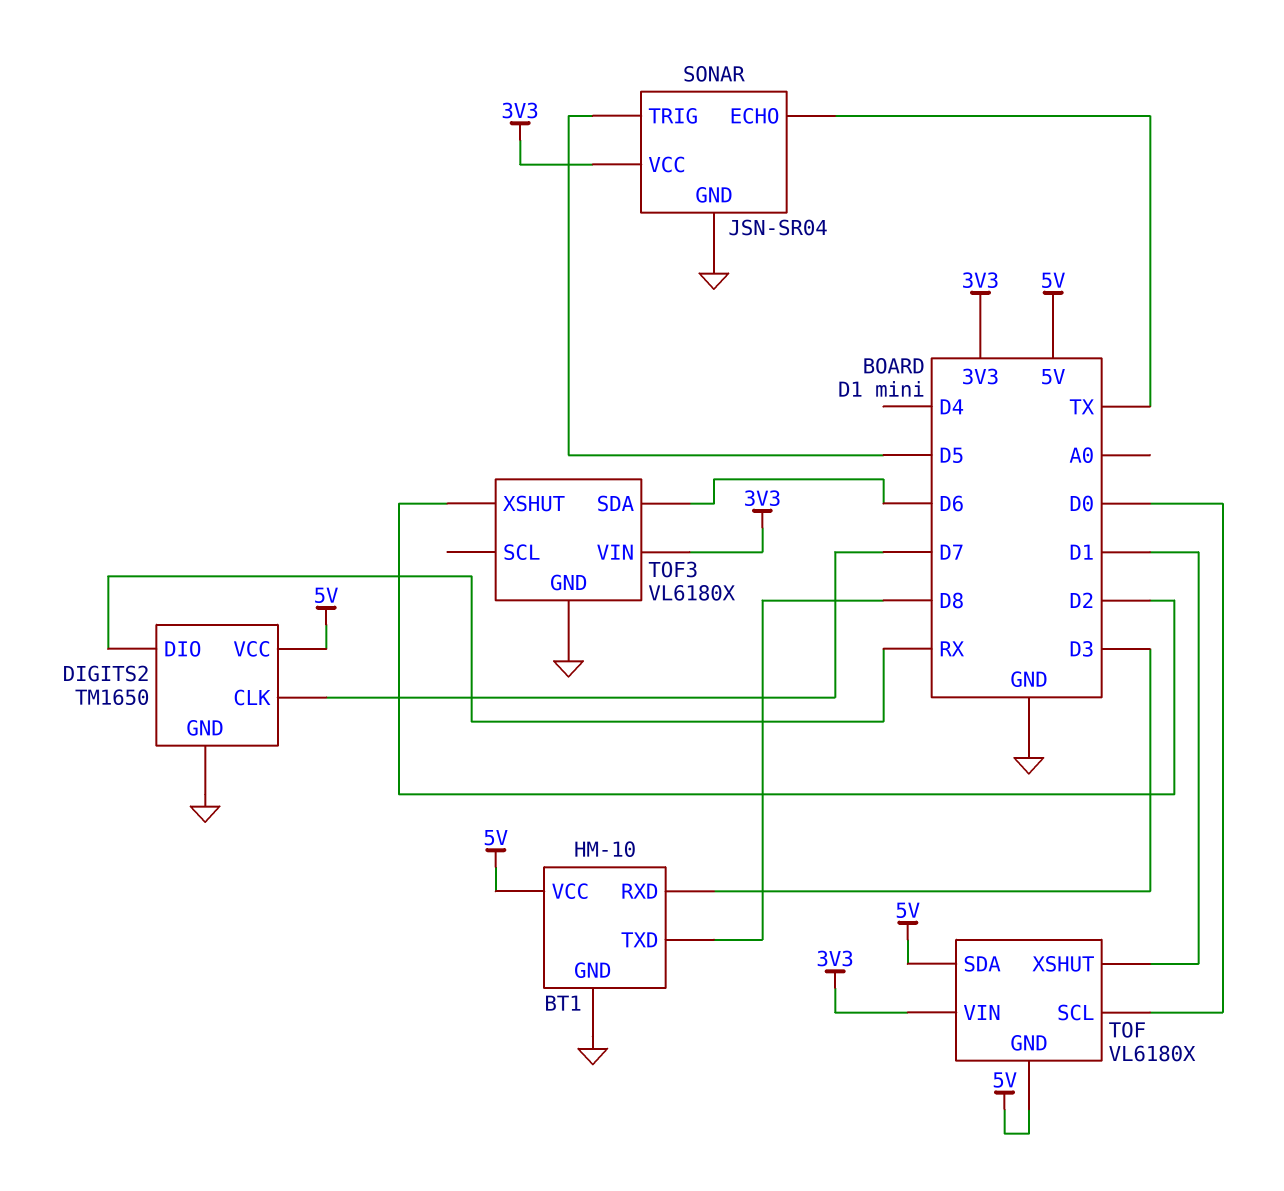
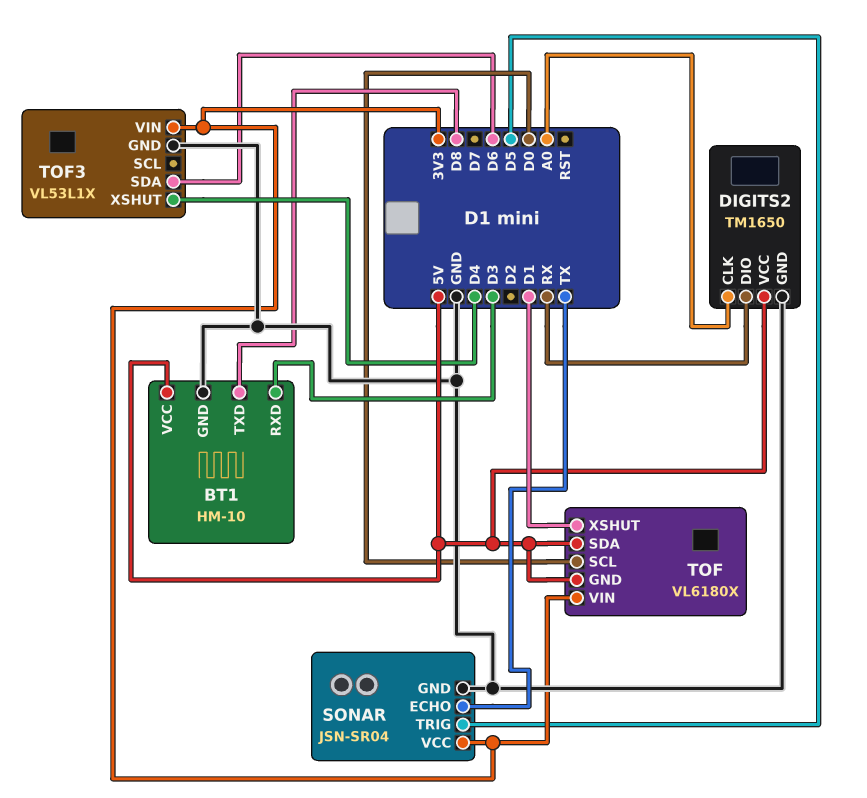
DIGITS2 pin CLK: D7 -> A0
TOF3: VL6180X -> VL53L1X
TOF3 pin XSHUT: D2 -> D4

